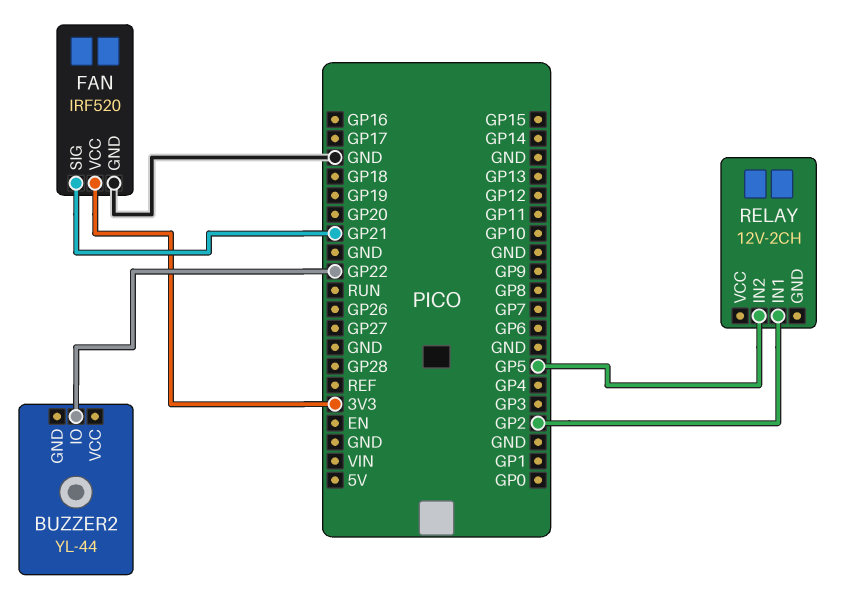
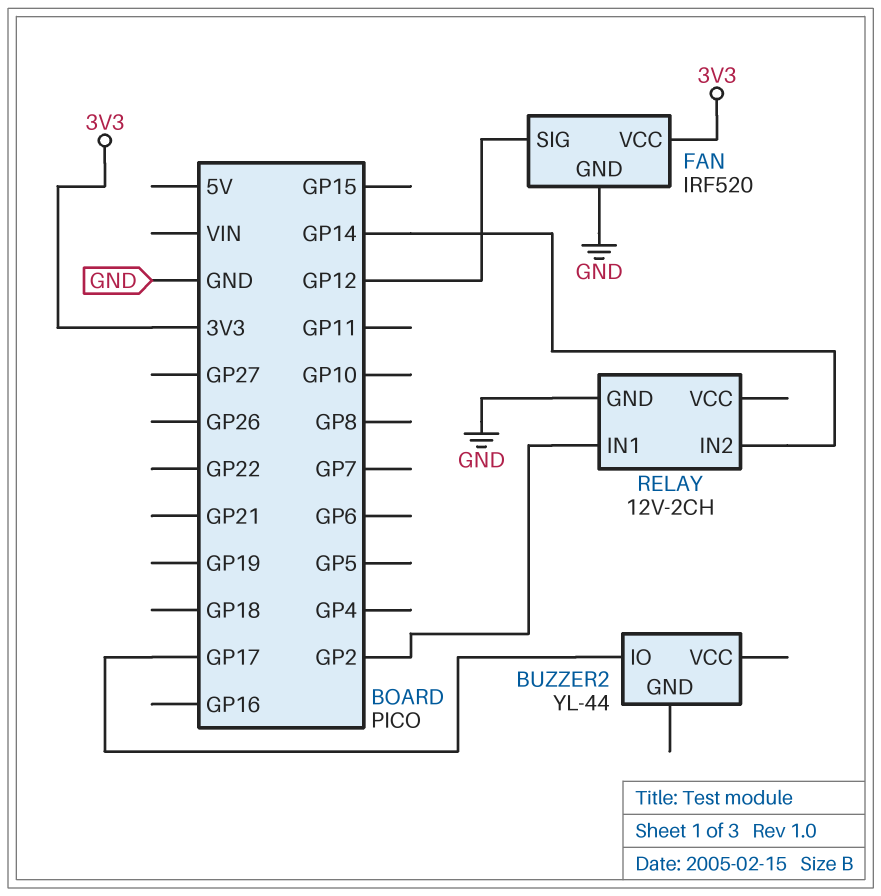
BUZZER2 pin IO: GP22 -> GP17
FAN pin SIG: GP21 -> GP12
RELAY pin GND: none -> GND
RELAY pin IN2: GP5 -> GP14

